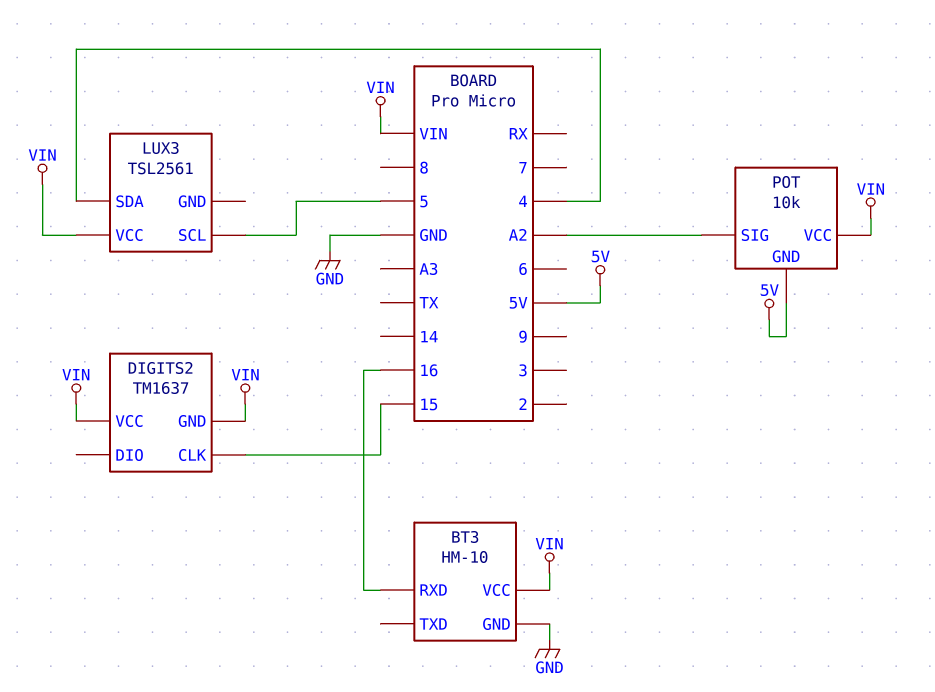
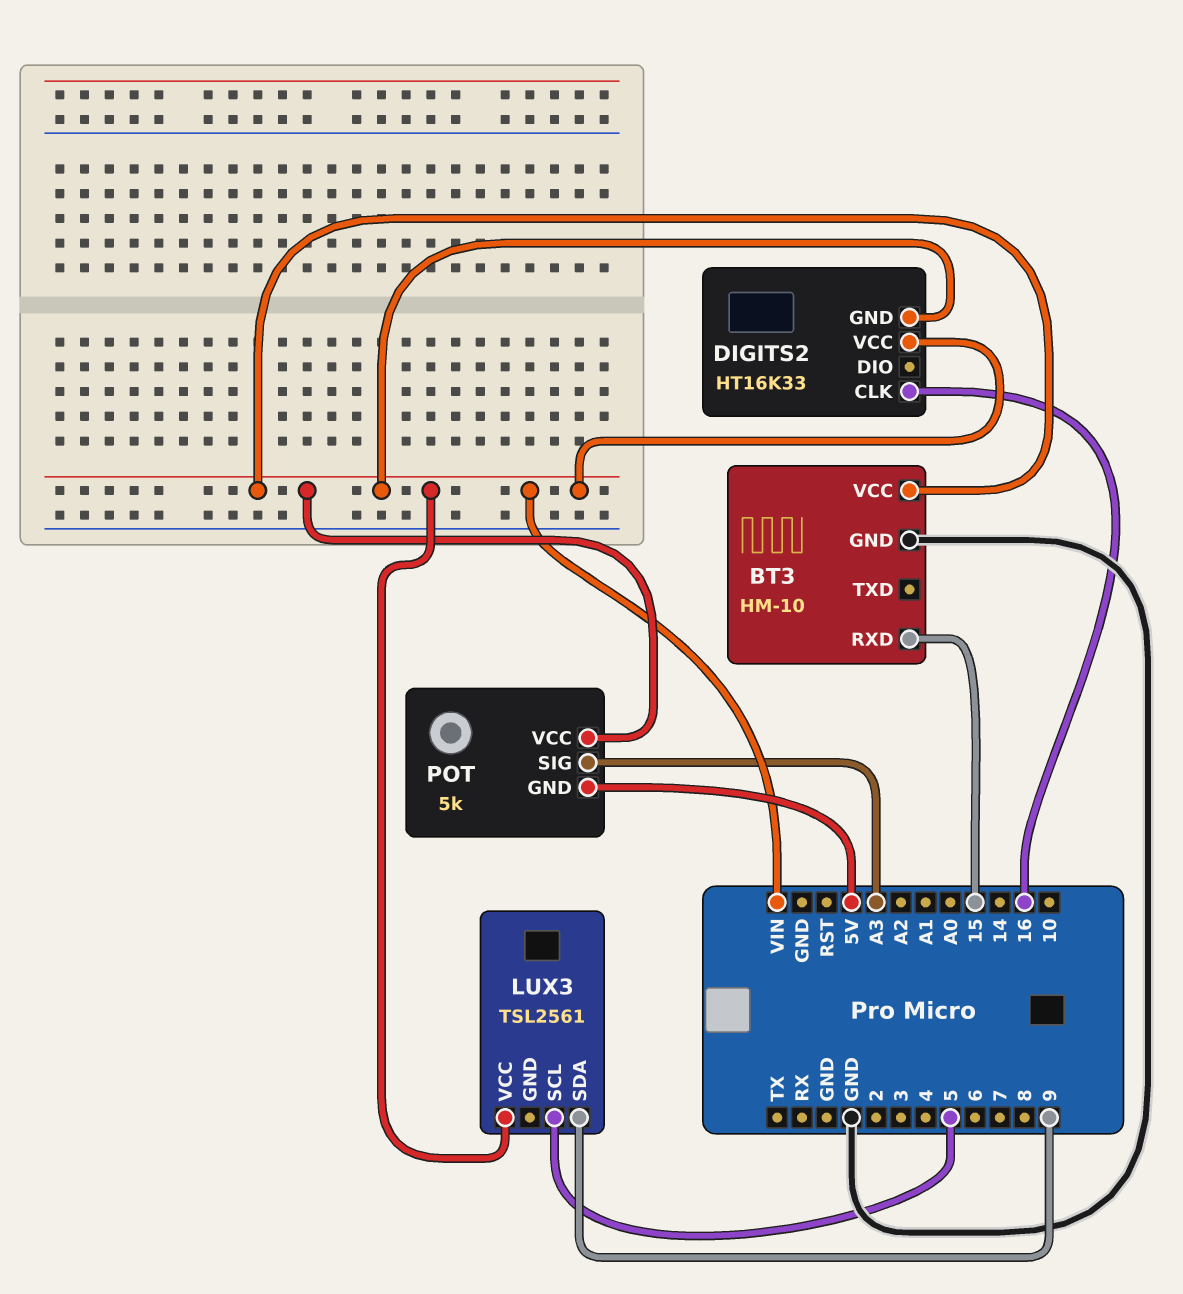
BT3 pin RXD: 16 -> 15
DIGITS2: TM1637 -> HT16K33
DIGITS2 pin CLK: 15 -> 16
LUX3 pin SDA: 4 -> 9
POT: 10k -> 5k
POT pin SIG: A2 -> A3

